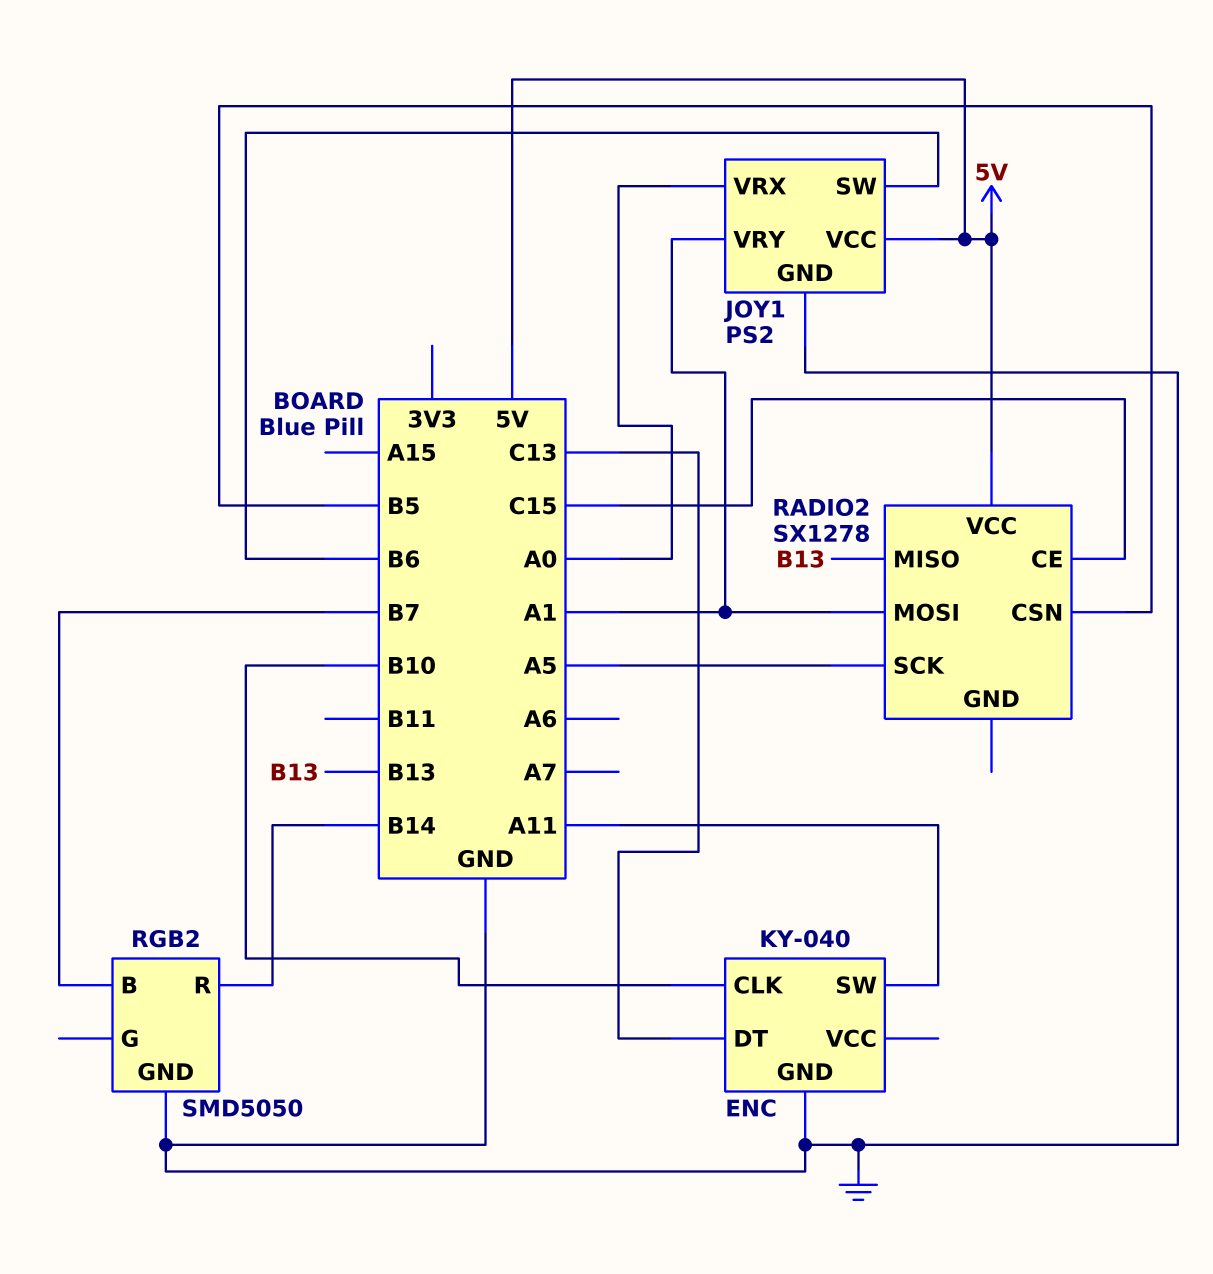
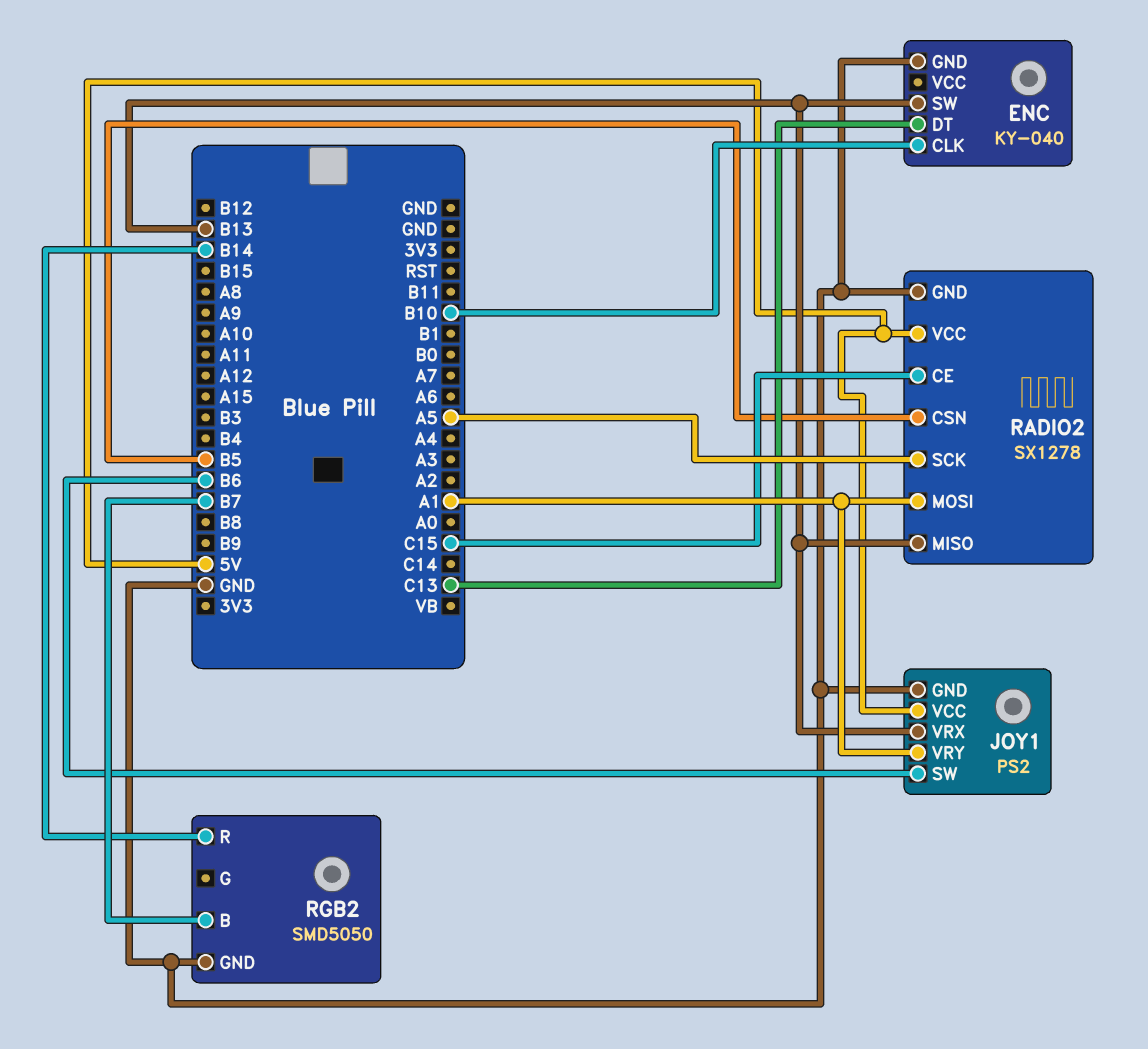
ENC pin SW: A11 -> B13
JOY1 pin VRX: A0 -> B13
RADIO2 pin GND: none -> GND

